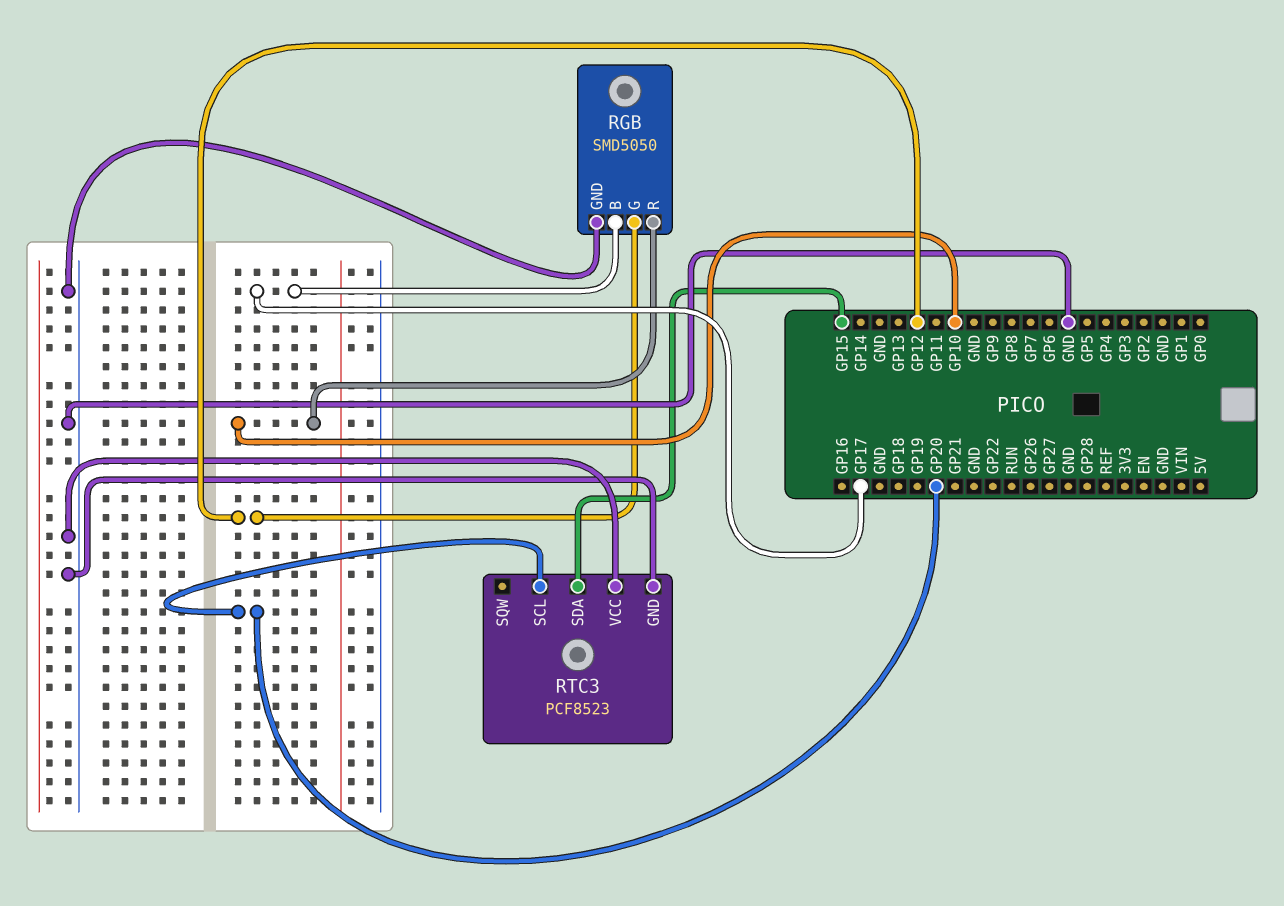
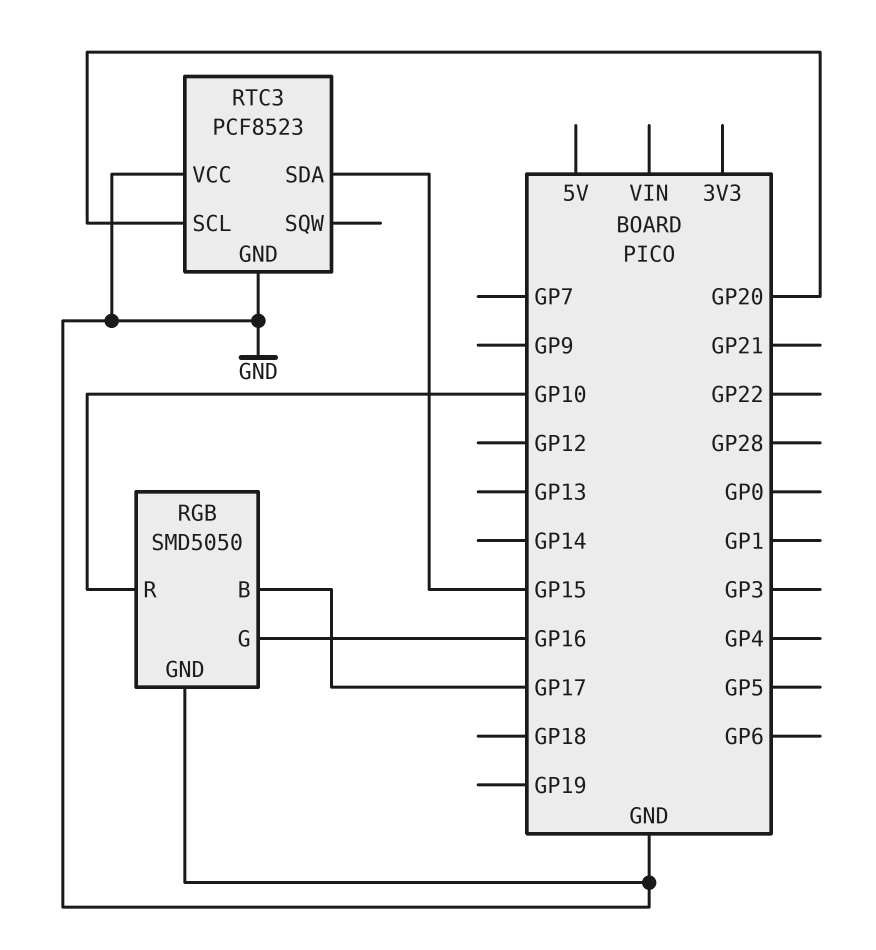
RGB pin G: GP12 -> GP16

